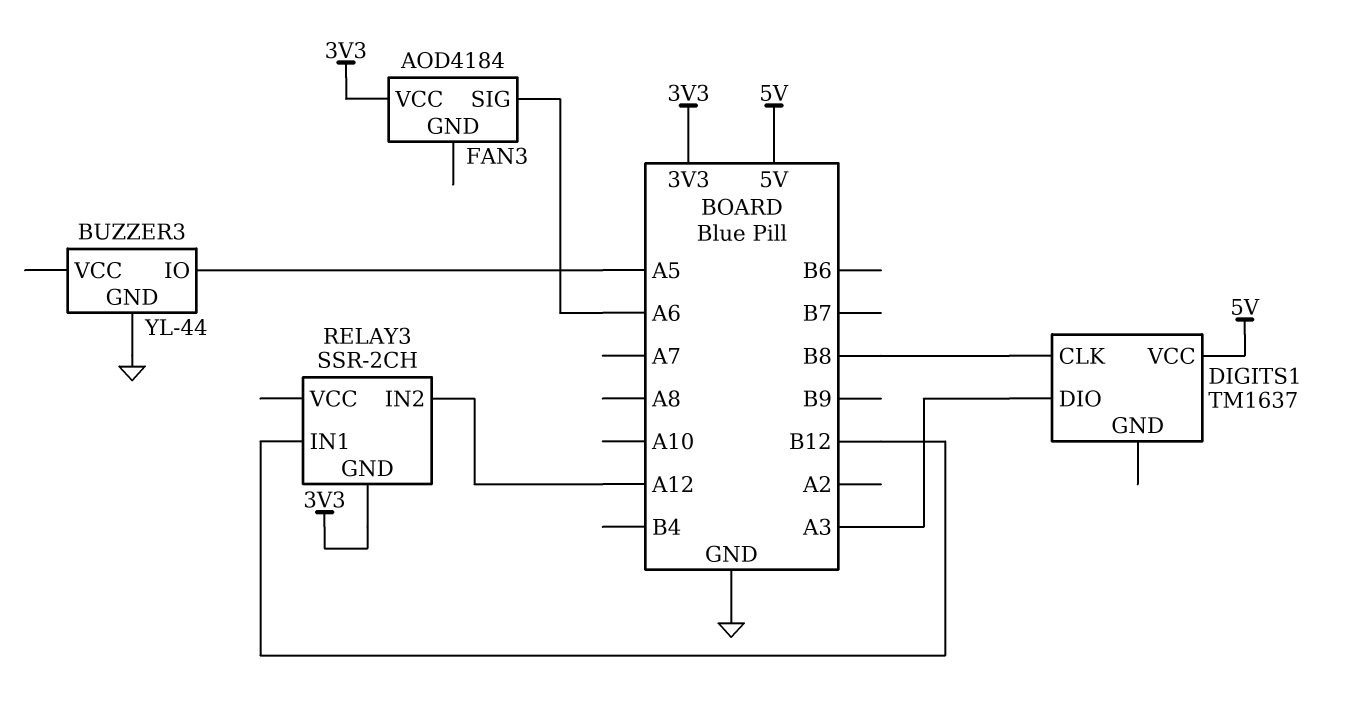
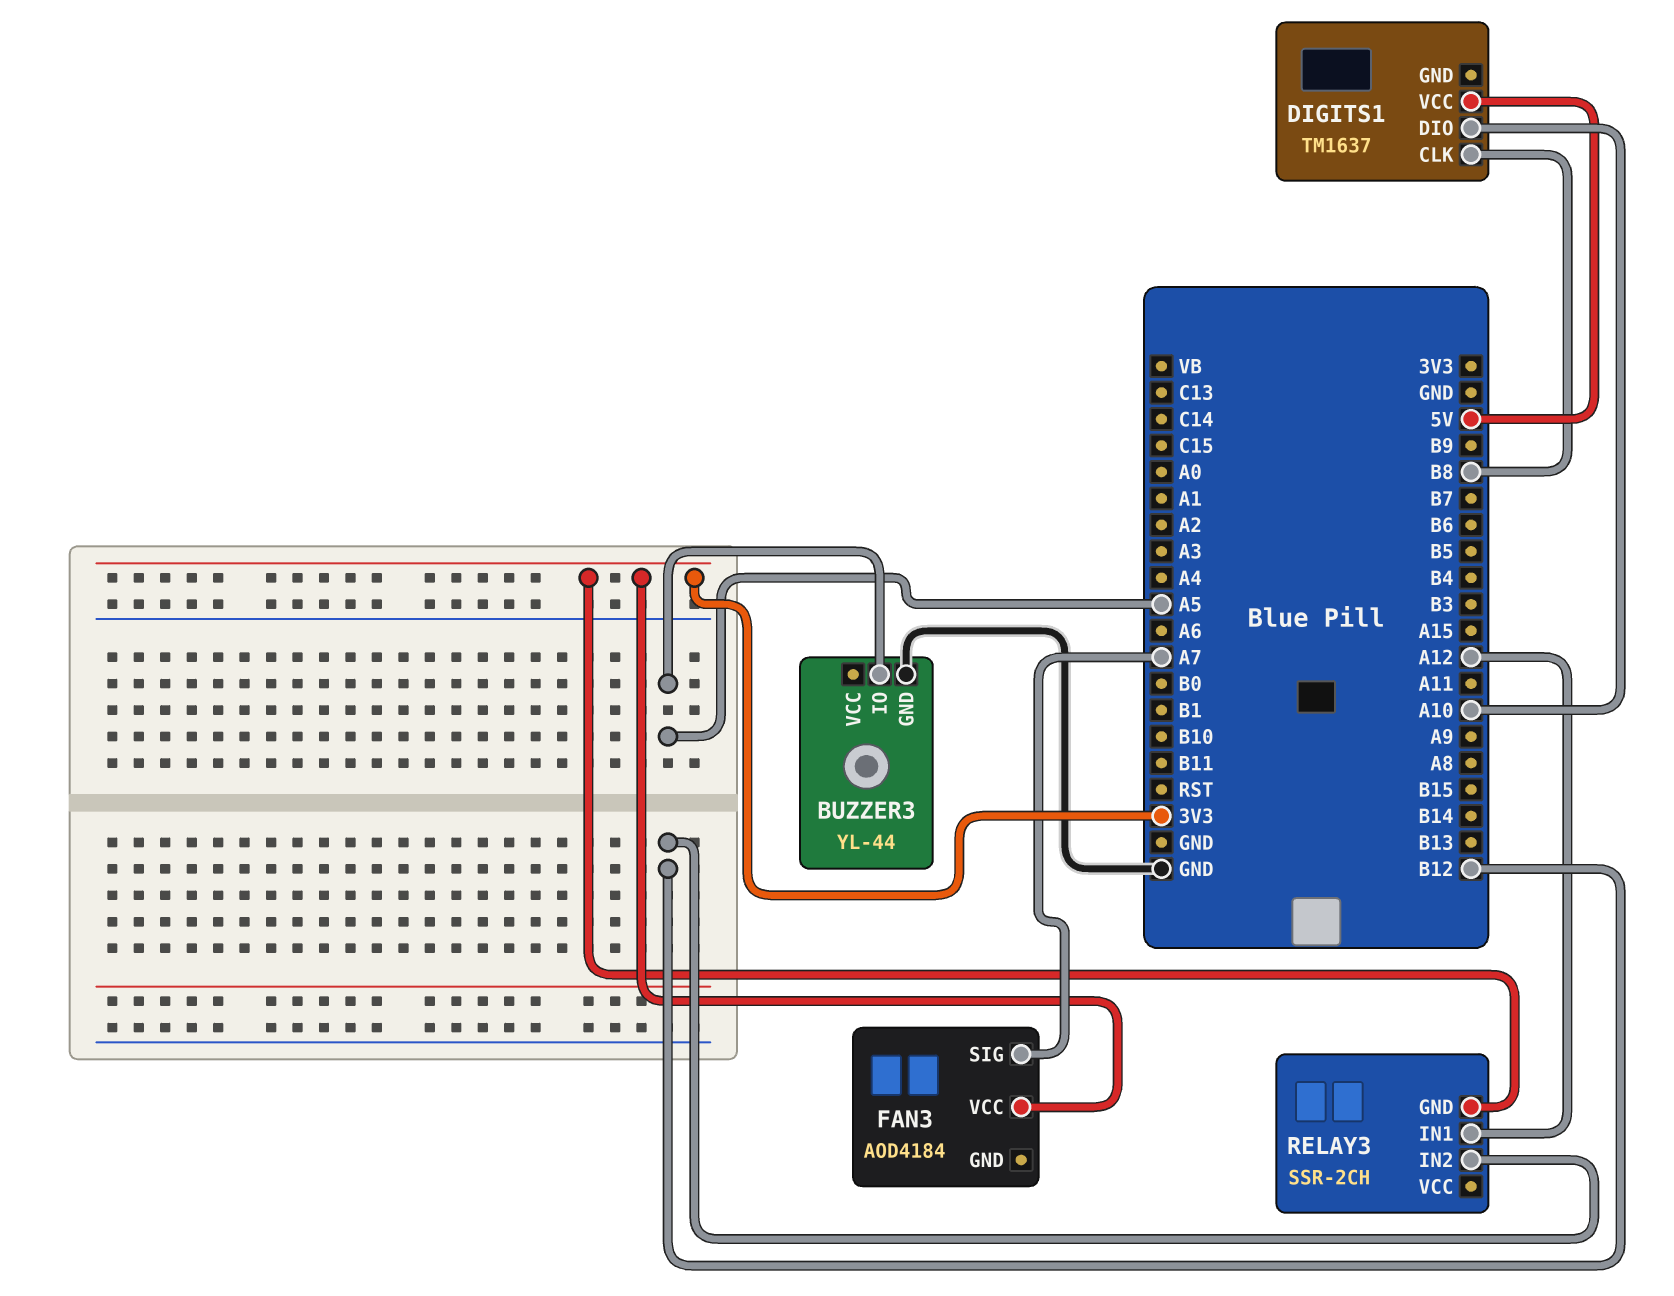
DIGITS1 pin DIO: A3 -> A10
FAN3 pin SIG: A6 -> A7
RELAY3 pin IN1: B12 -> A12
RELAY3 pin IN2: A12 -> B12

